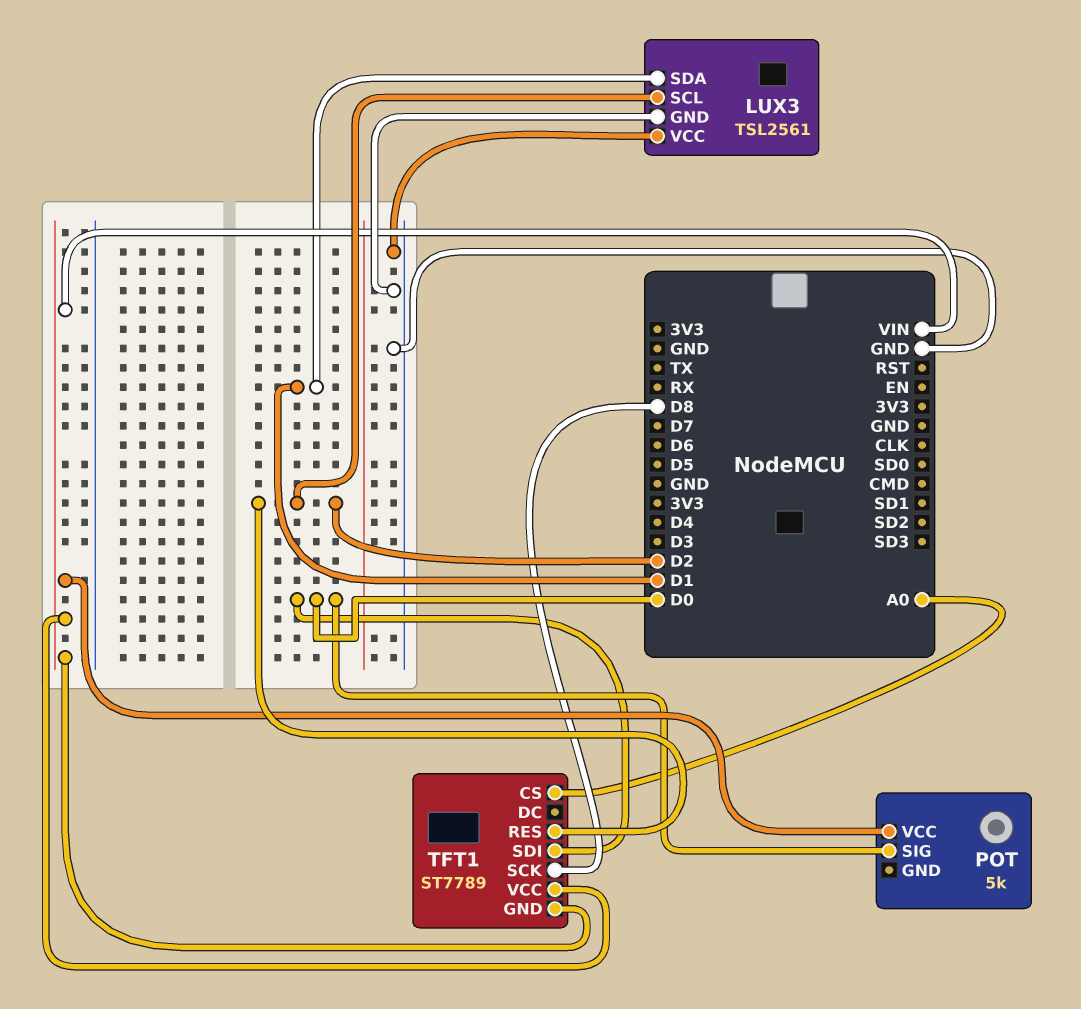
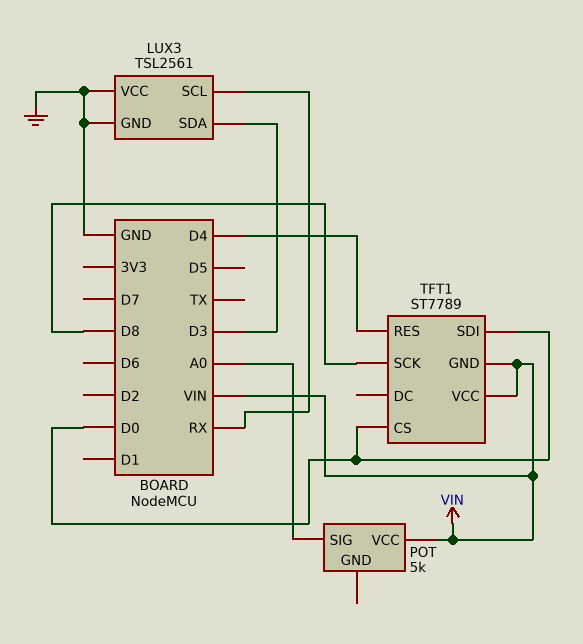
LUX3 pin SCL: D2 -> RX
LUX3 pin SDA: D1 -> D3
POT pin SIG: D0 -> A0
TFT1 pin CS: A0 -> D0
TFT1 pin RES: D2 -> D4

